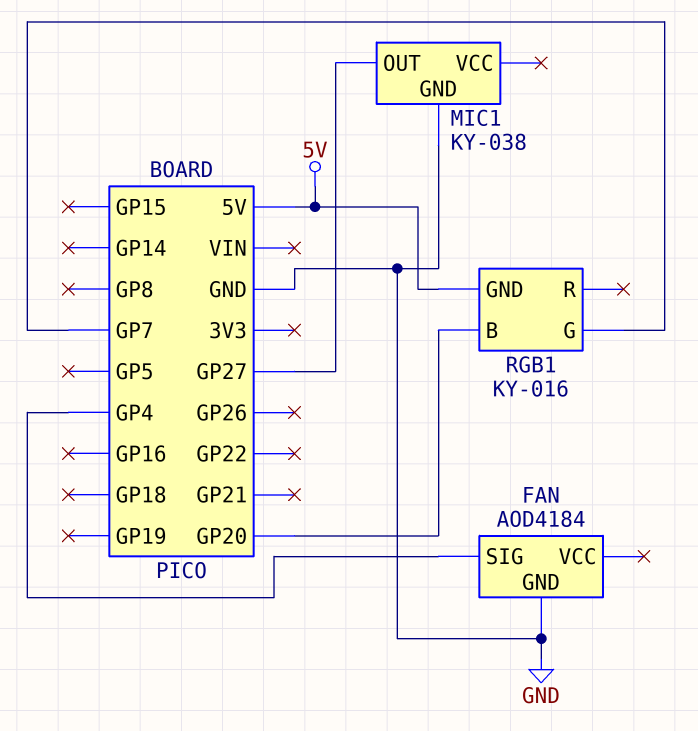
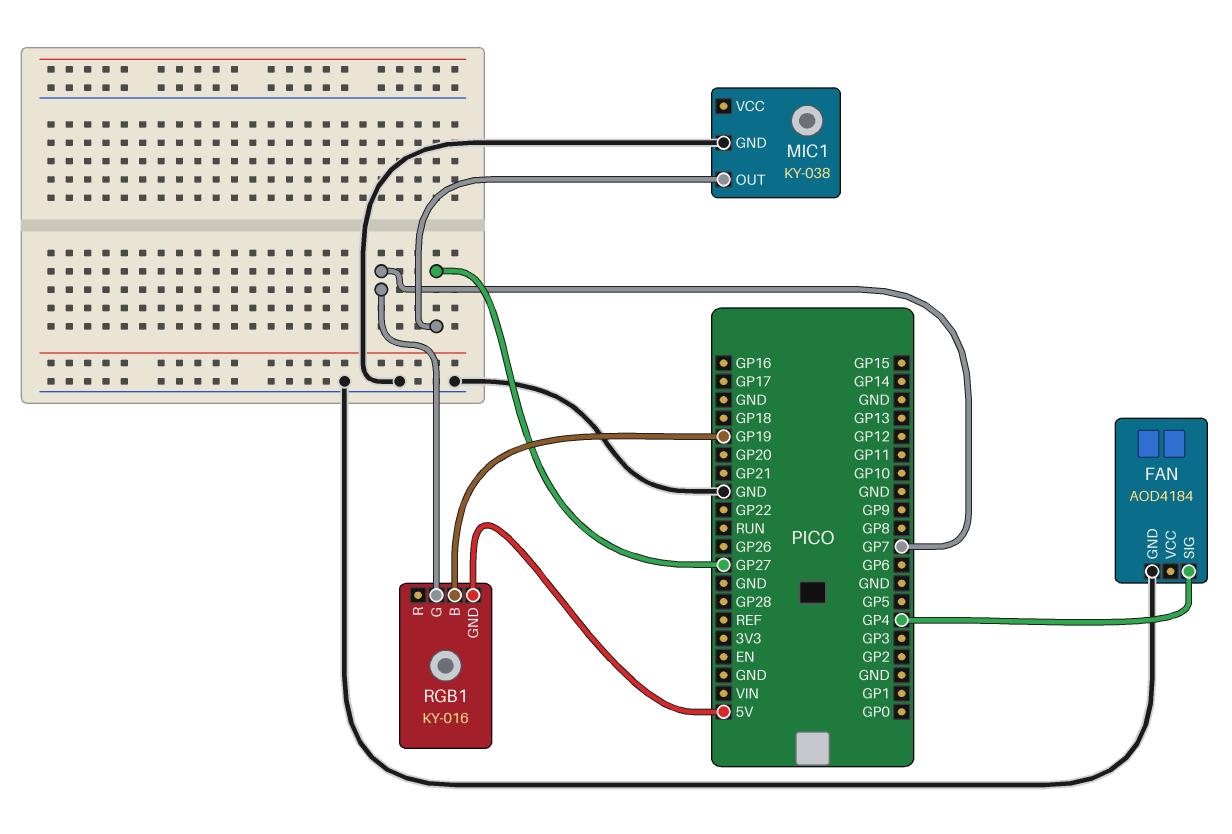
RGB1 pin B: GP20 -> GP19

